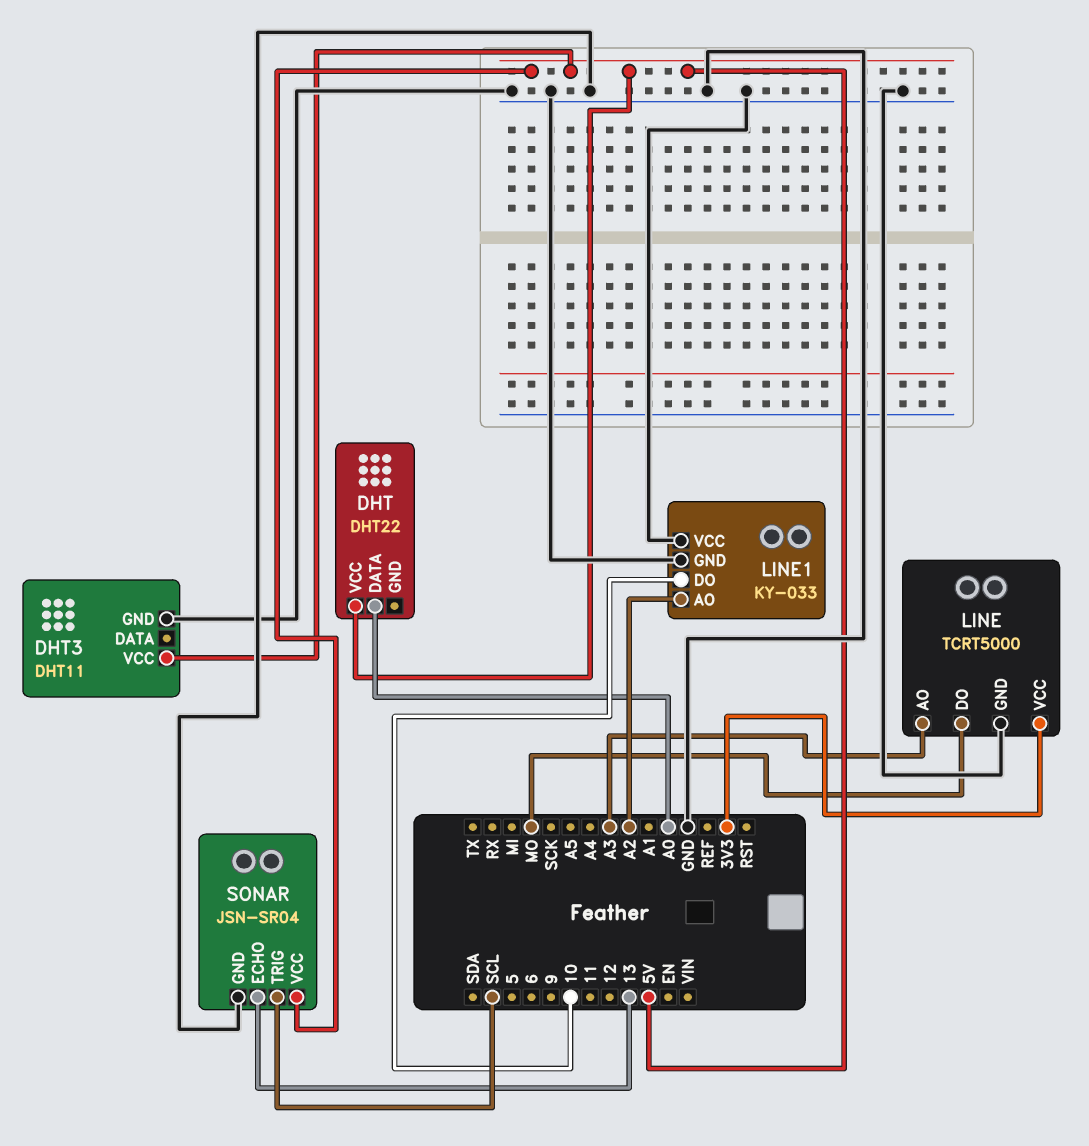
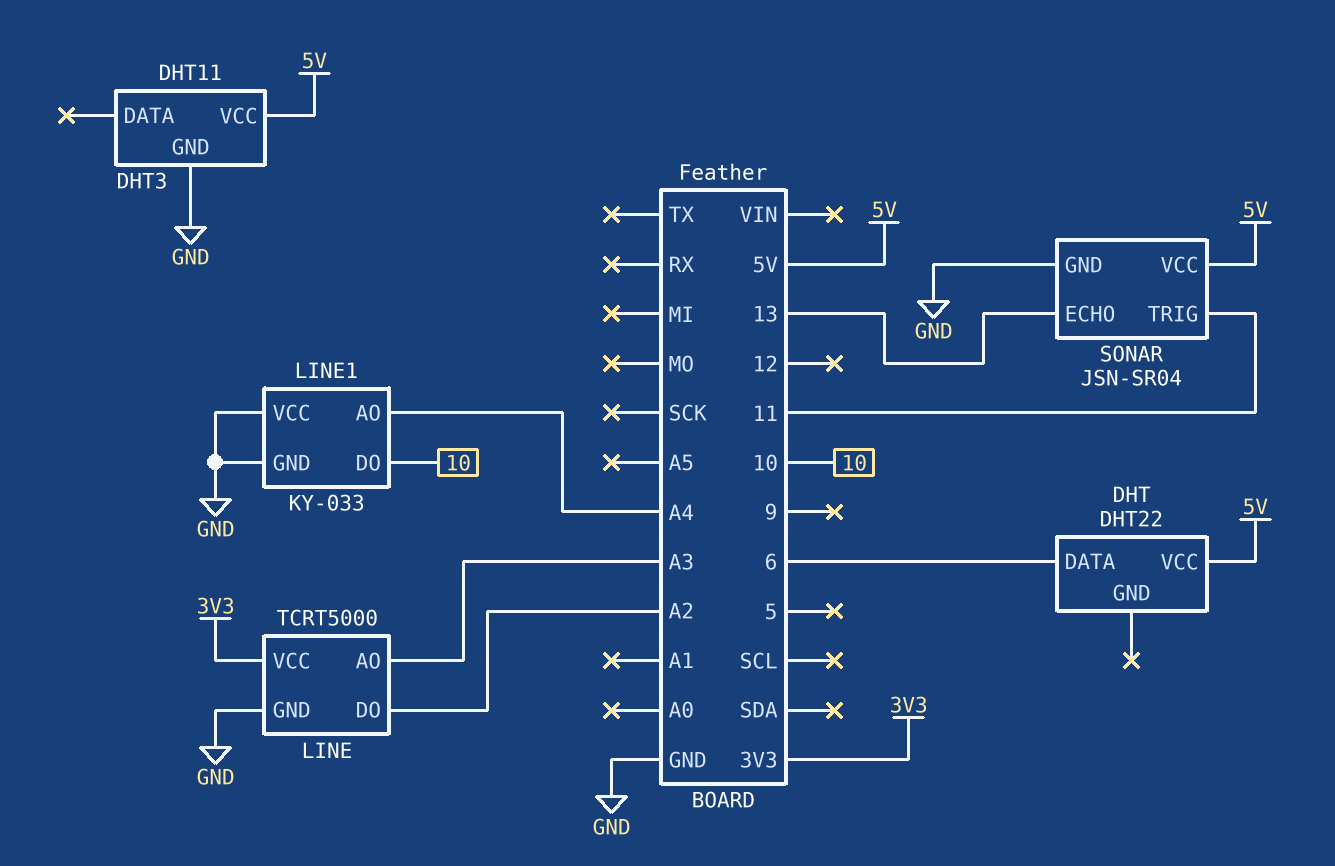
DHT pin DATA: A0 -> 6
LINE pin DO: MO -> A2
LINE1 pin AO: A2 -> A4
SONAR pin TRIG: SCL -> 11

